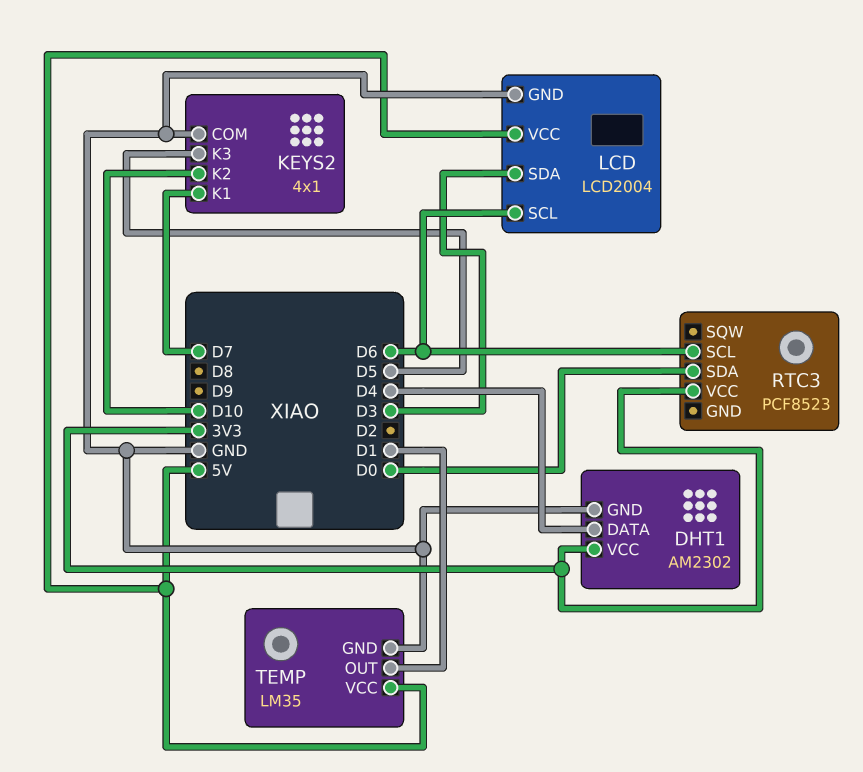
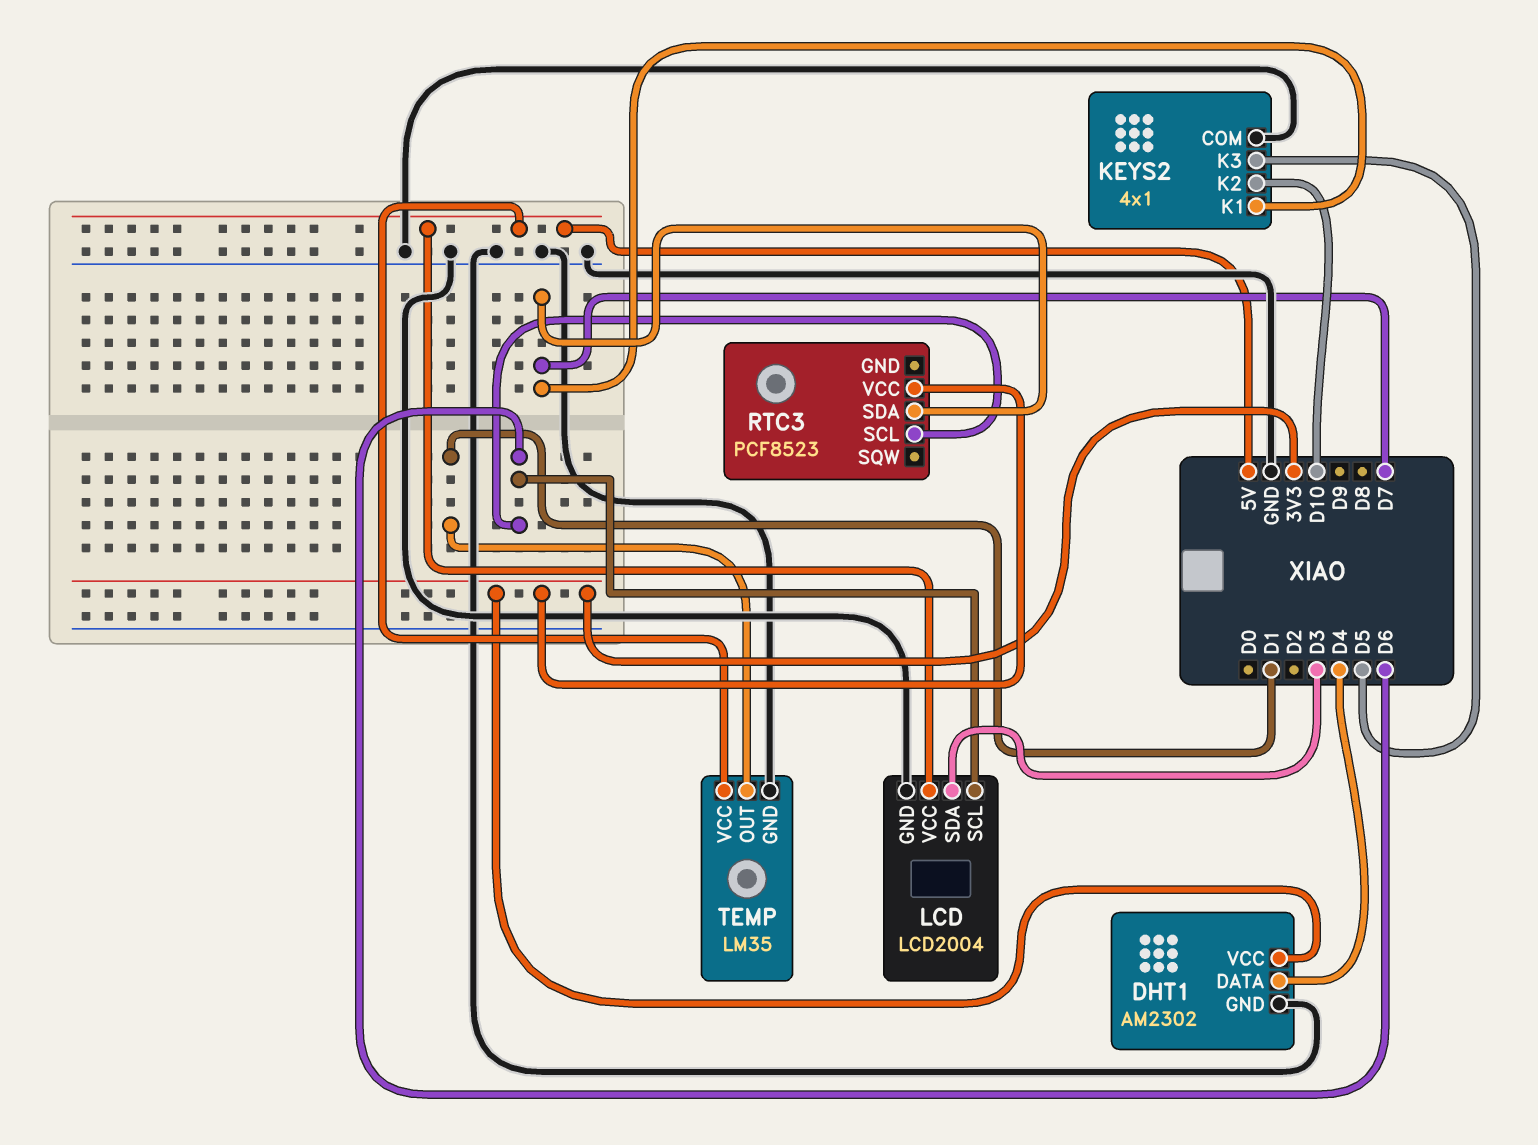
RTC3 pin SDA: D0 -> D7

